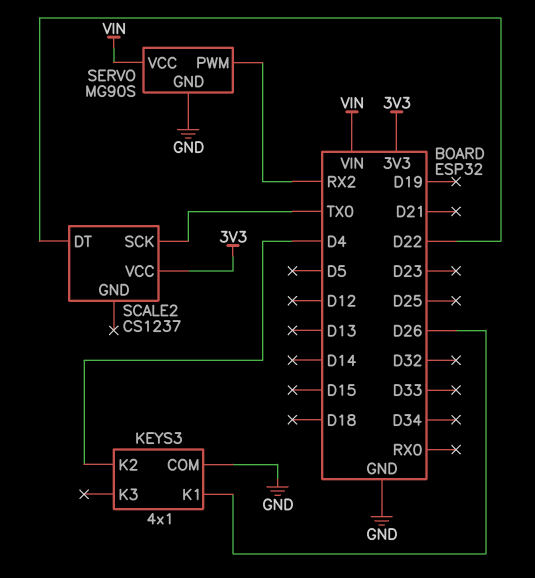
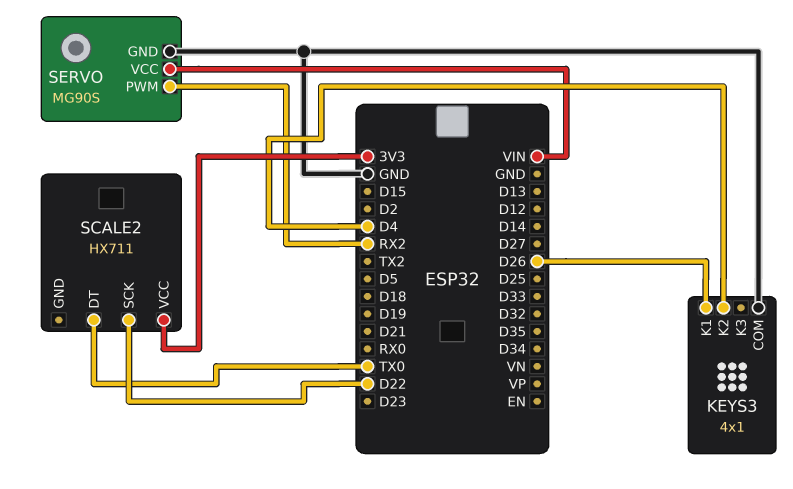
SCALE2: CS1237 -> HX711
SCALE2 pin DT: D22 -> TX0
SCALE2 pin SCK: TX0 -> D22

